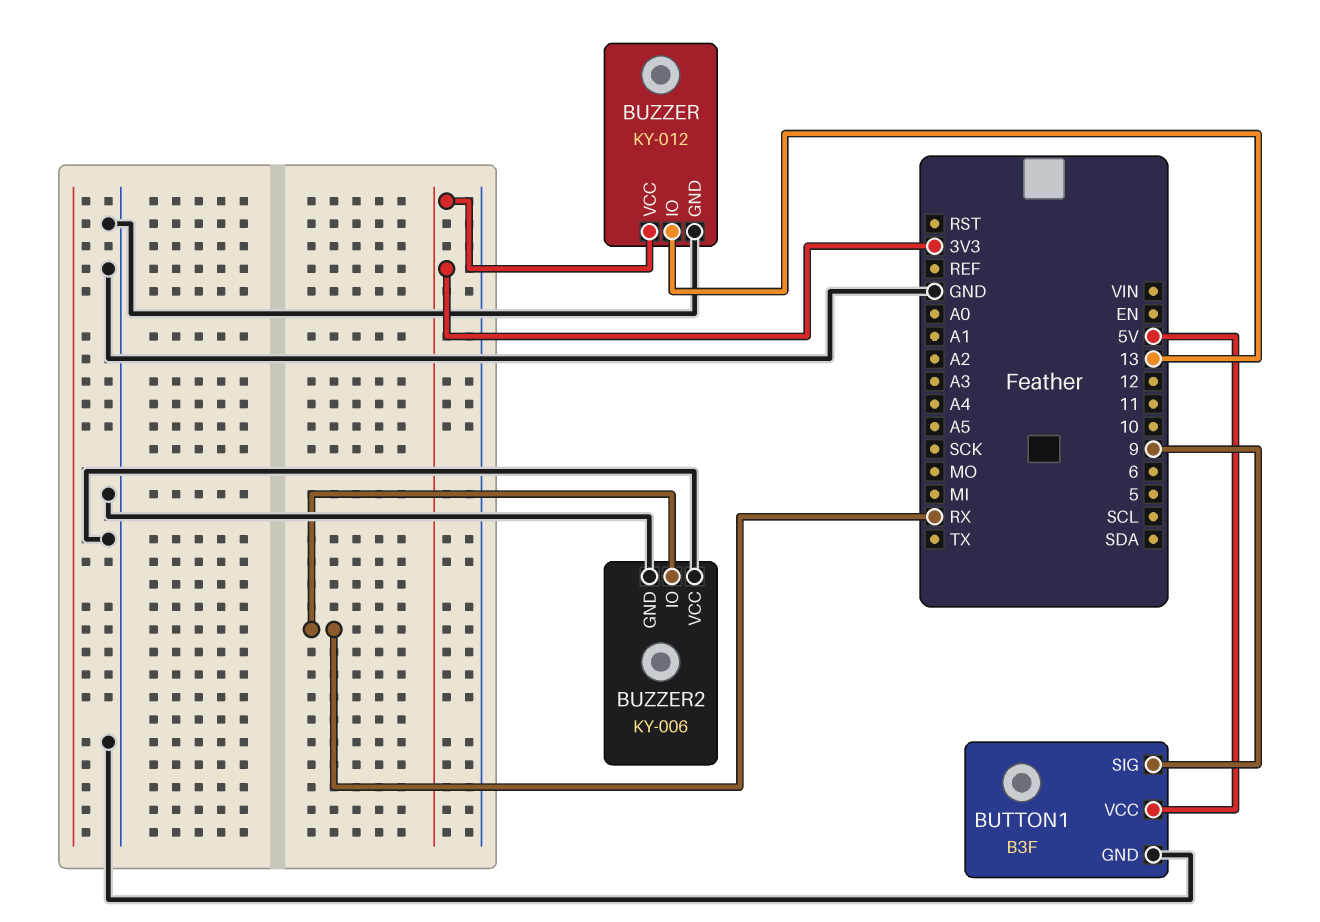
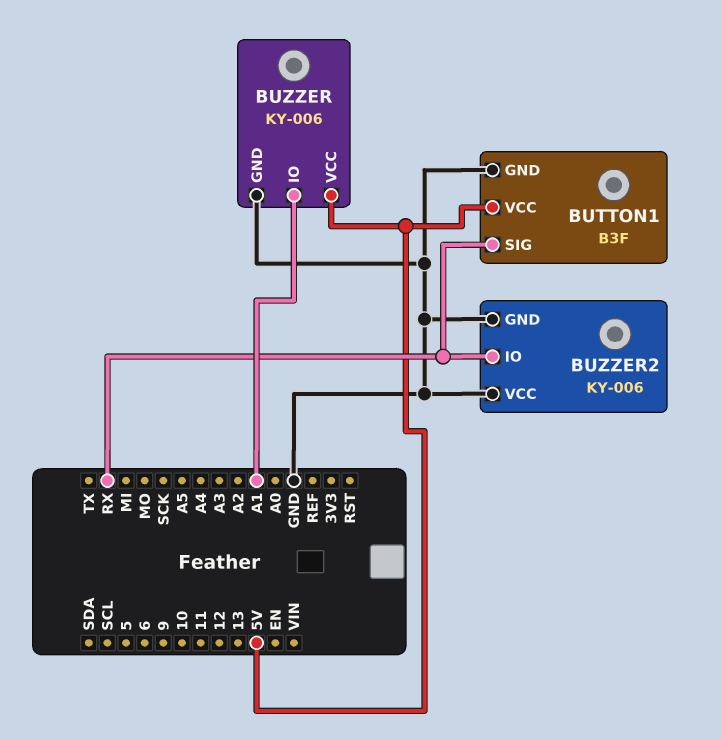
BUTTON1 pin SIG: 9 -> RX
BUZZER: KY-012 -> KY-006
BUZZER pin IO: 13 -> A1
BUZZER pin VCC: 3V3 -> 5V

